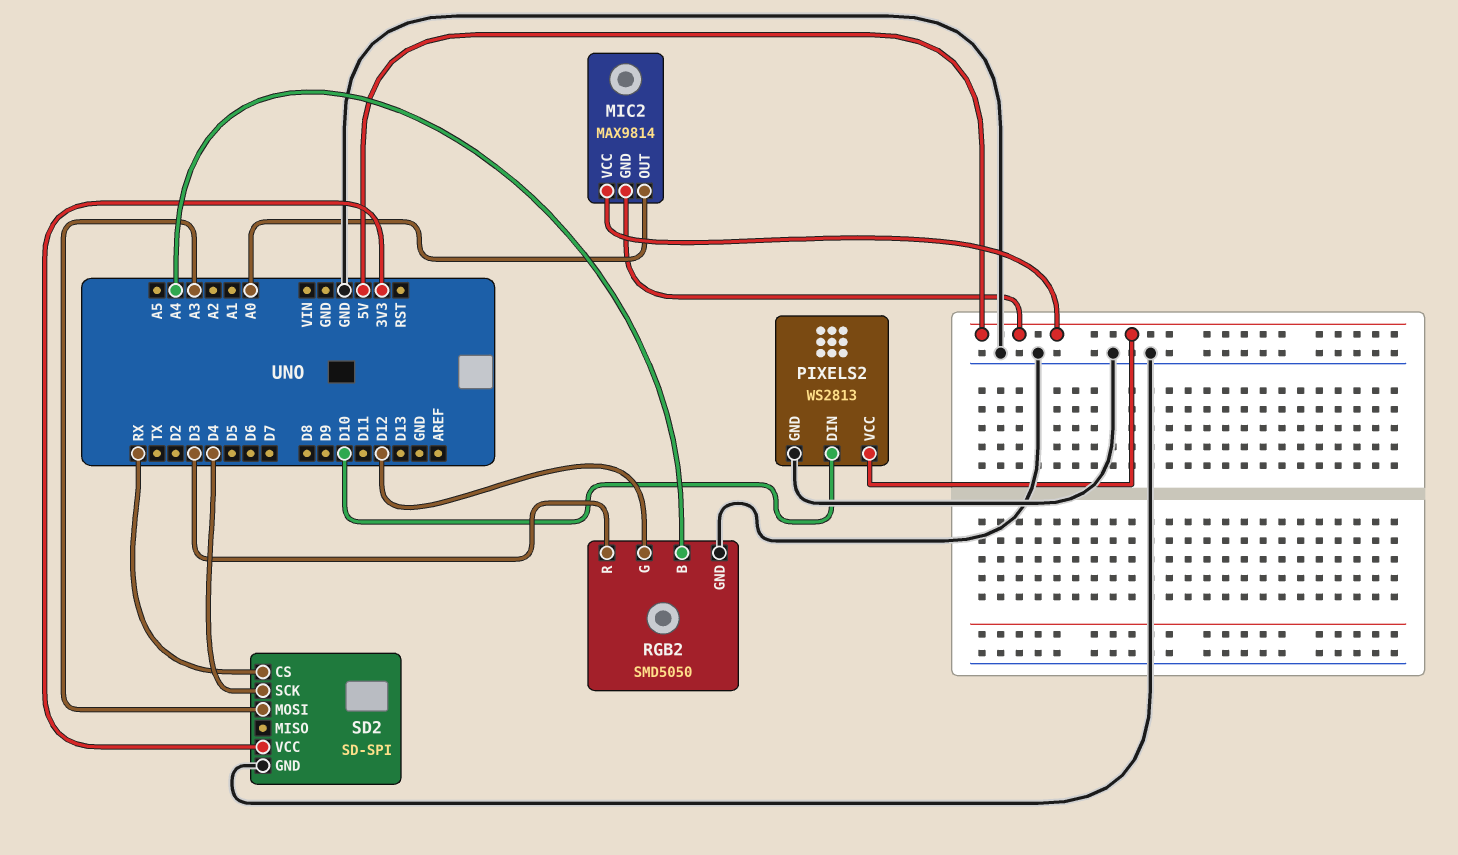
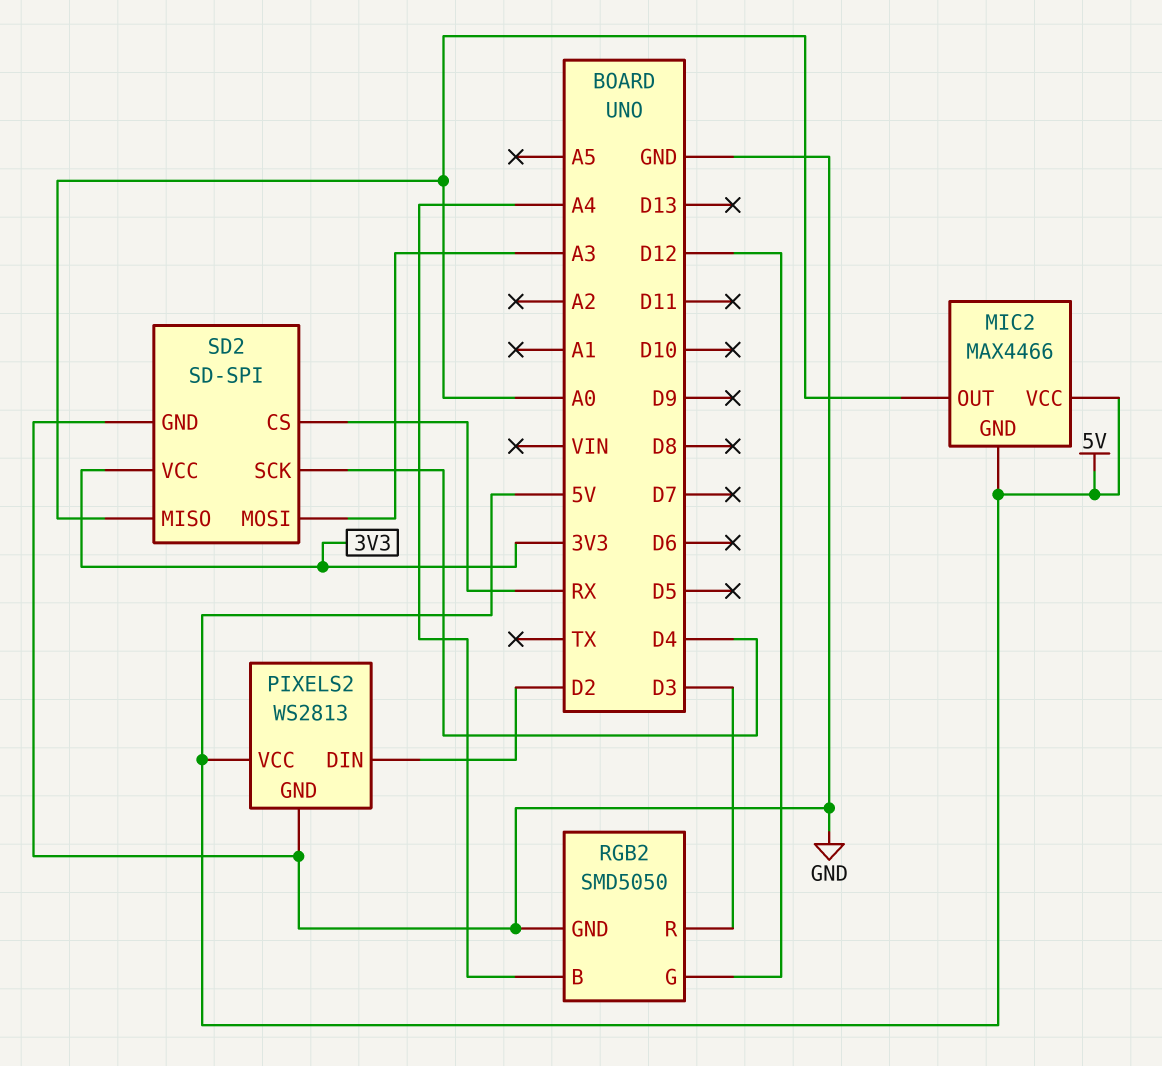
MIC2: MAX9814 -> MAX4466
PIXELS2 pin DIN: D10 -> D2
SD2 pin MISO: none -> A0

